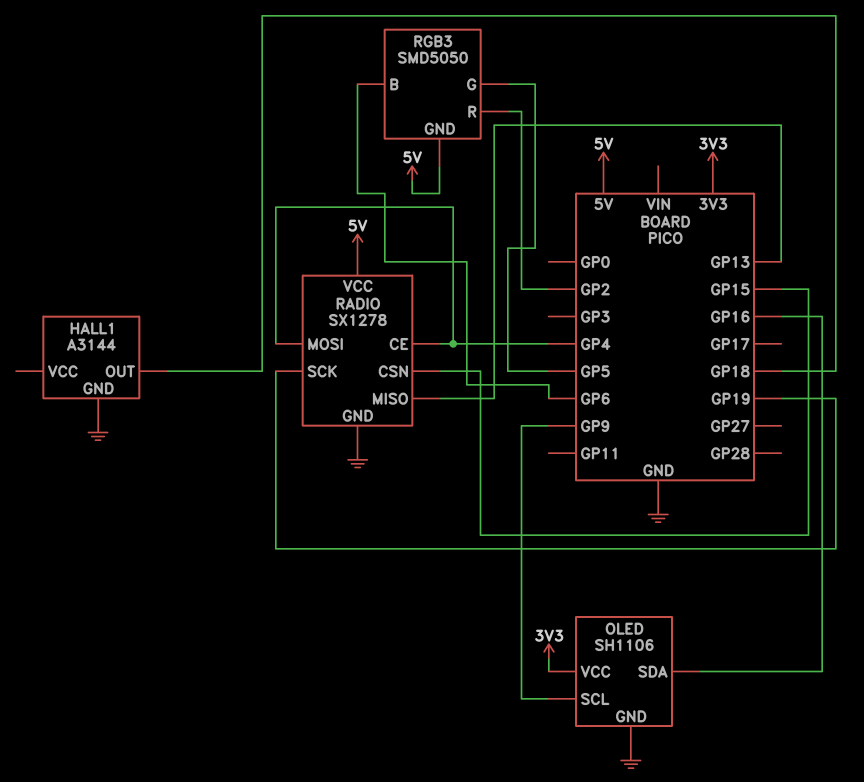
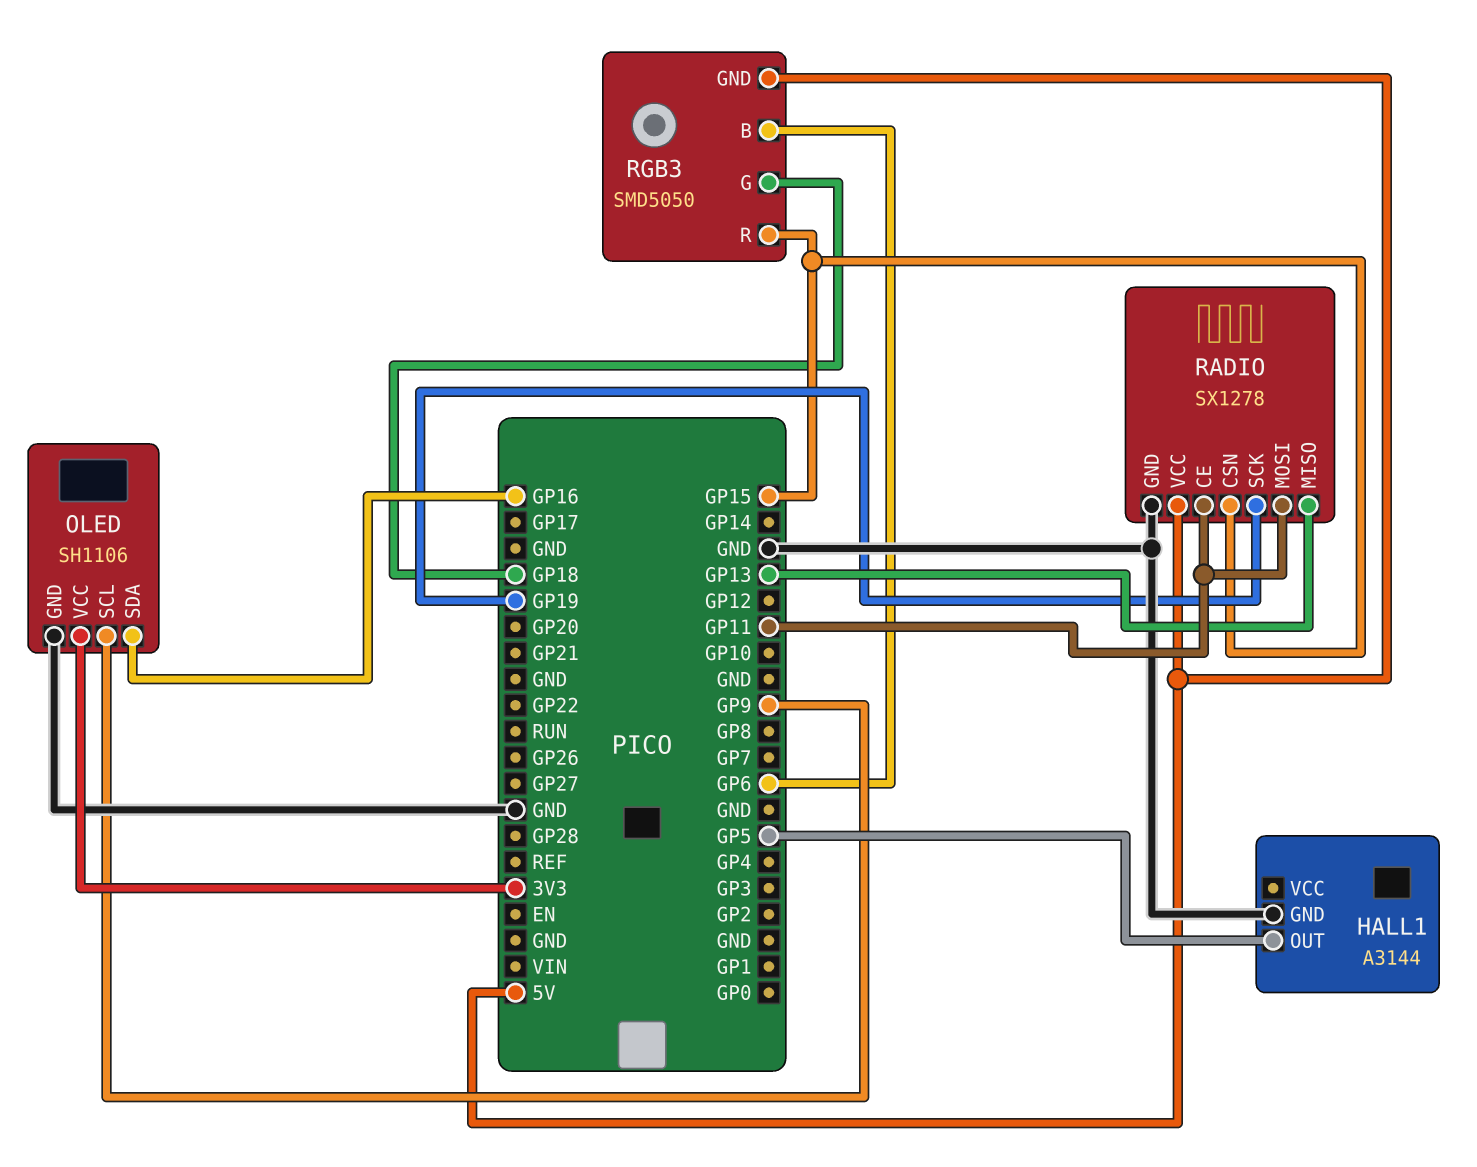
HALL1 pin OUT: GP18 -> GP5
RADIO pin CE: GP4 -> GP11
RADIO pin MOSI: GP4 -> GP11
RGB3 pin G: GP5 -> GP18
RGB3 pin R: GP2 -> GP15

